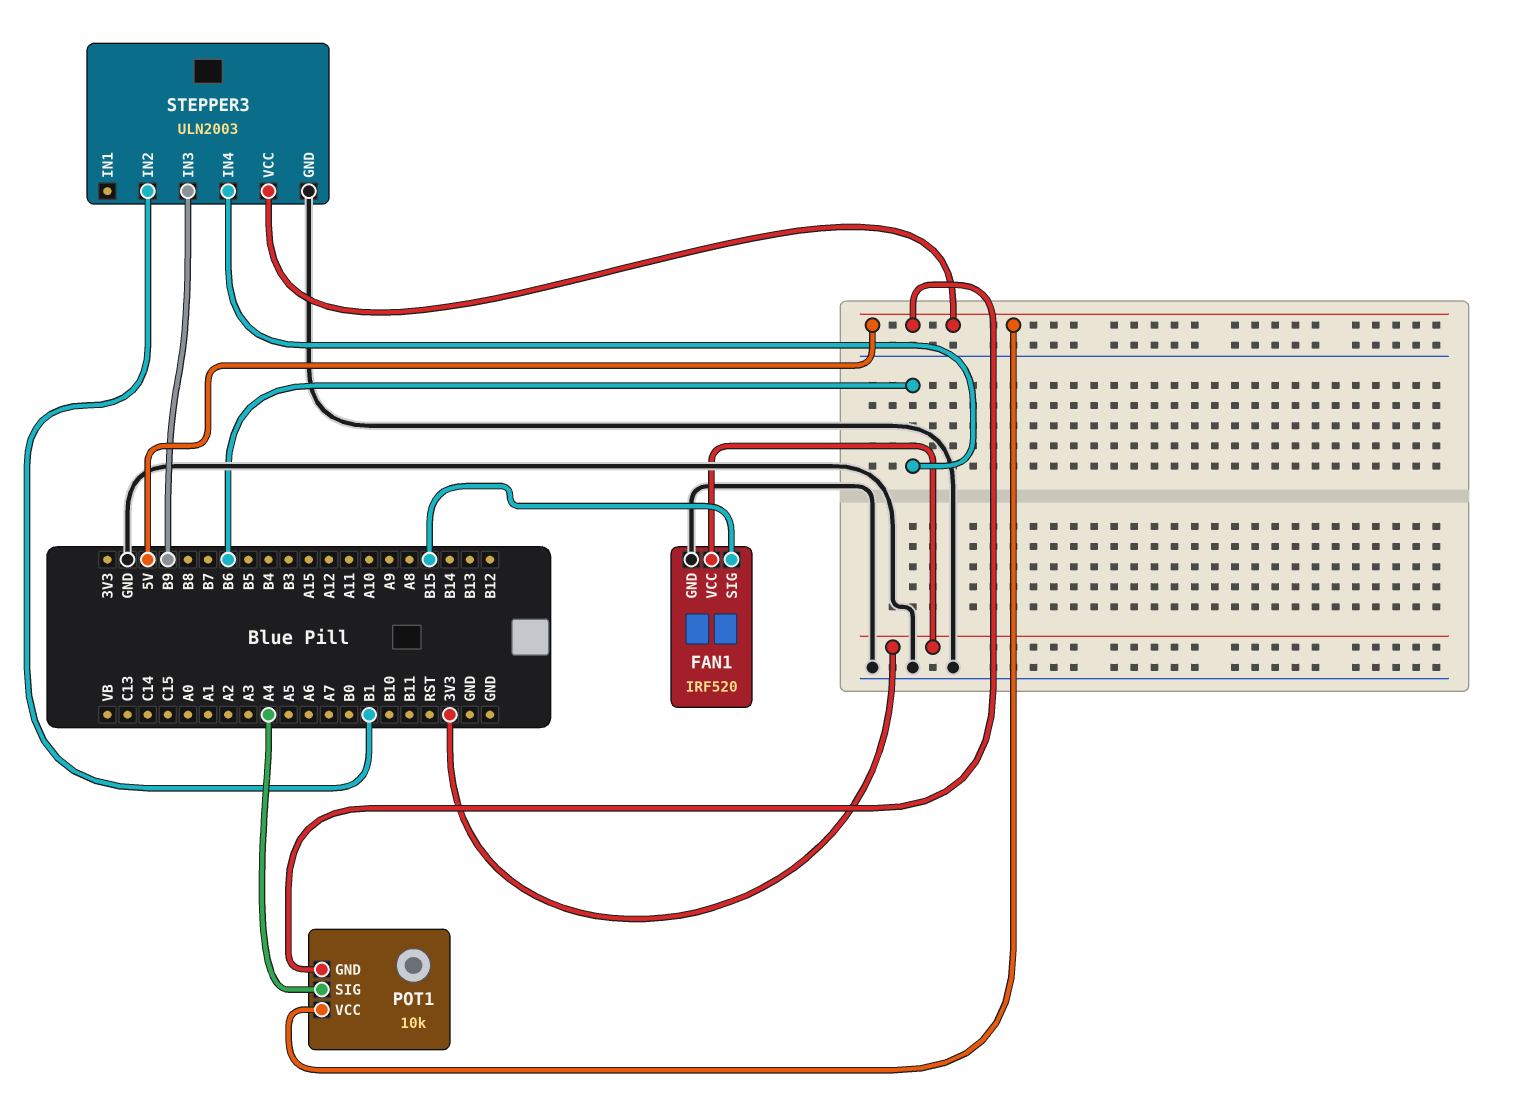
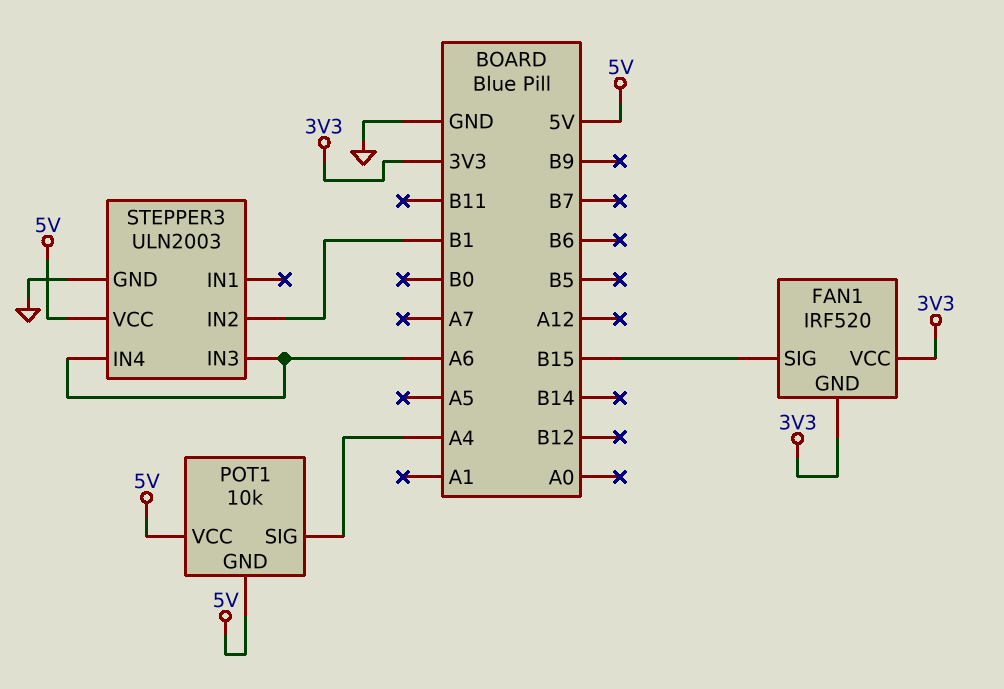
FAN1 pin GND: GND -> 3V3
STEPPER3 pin IN3: B9 -> A6
STEPPER3 pin IN4: B6 -> A6

